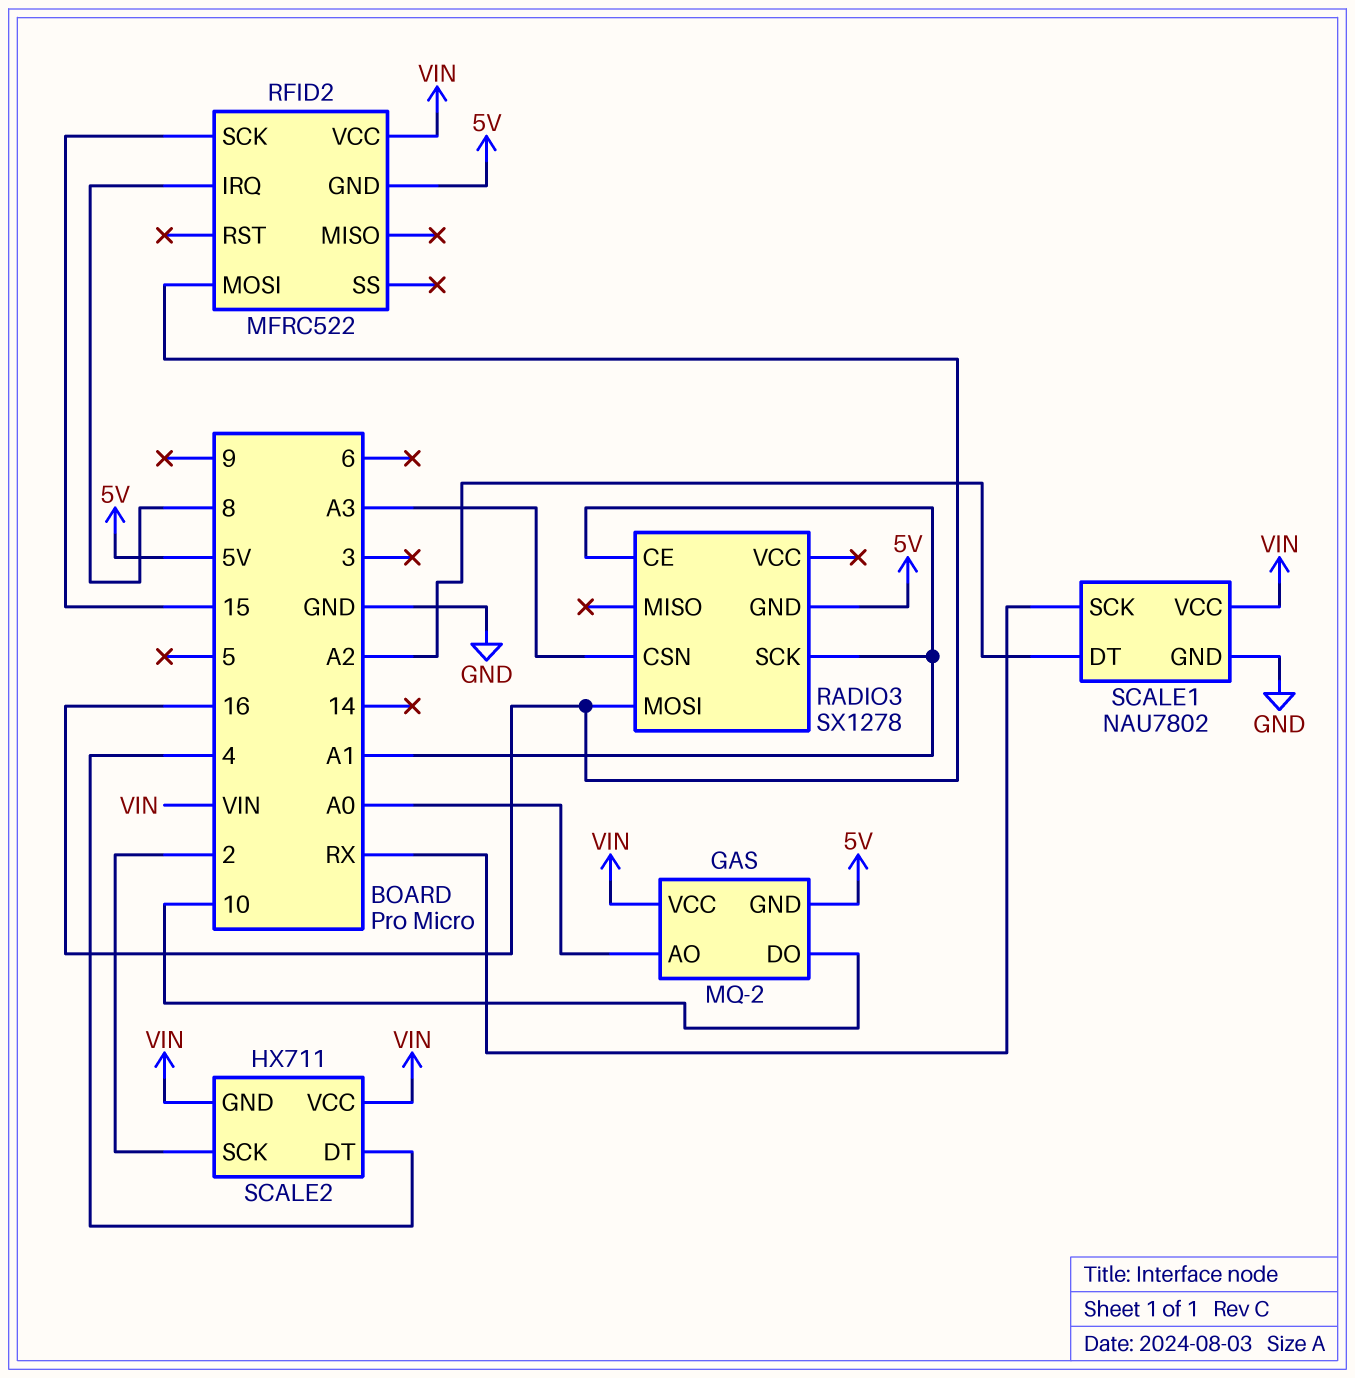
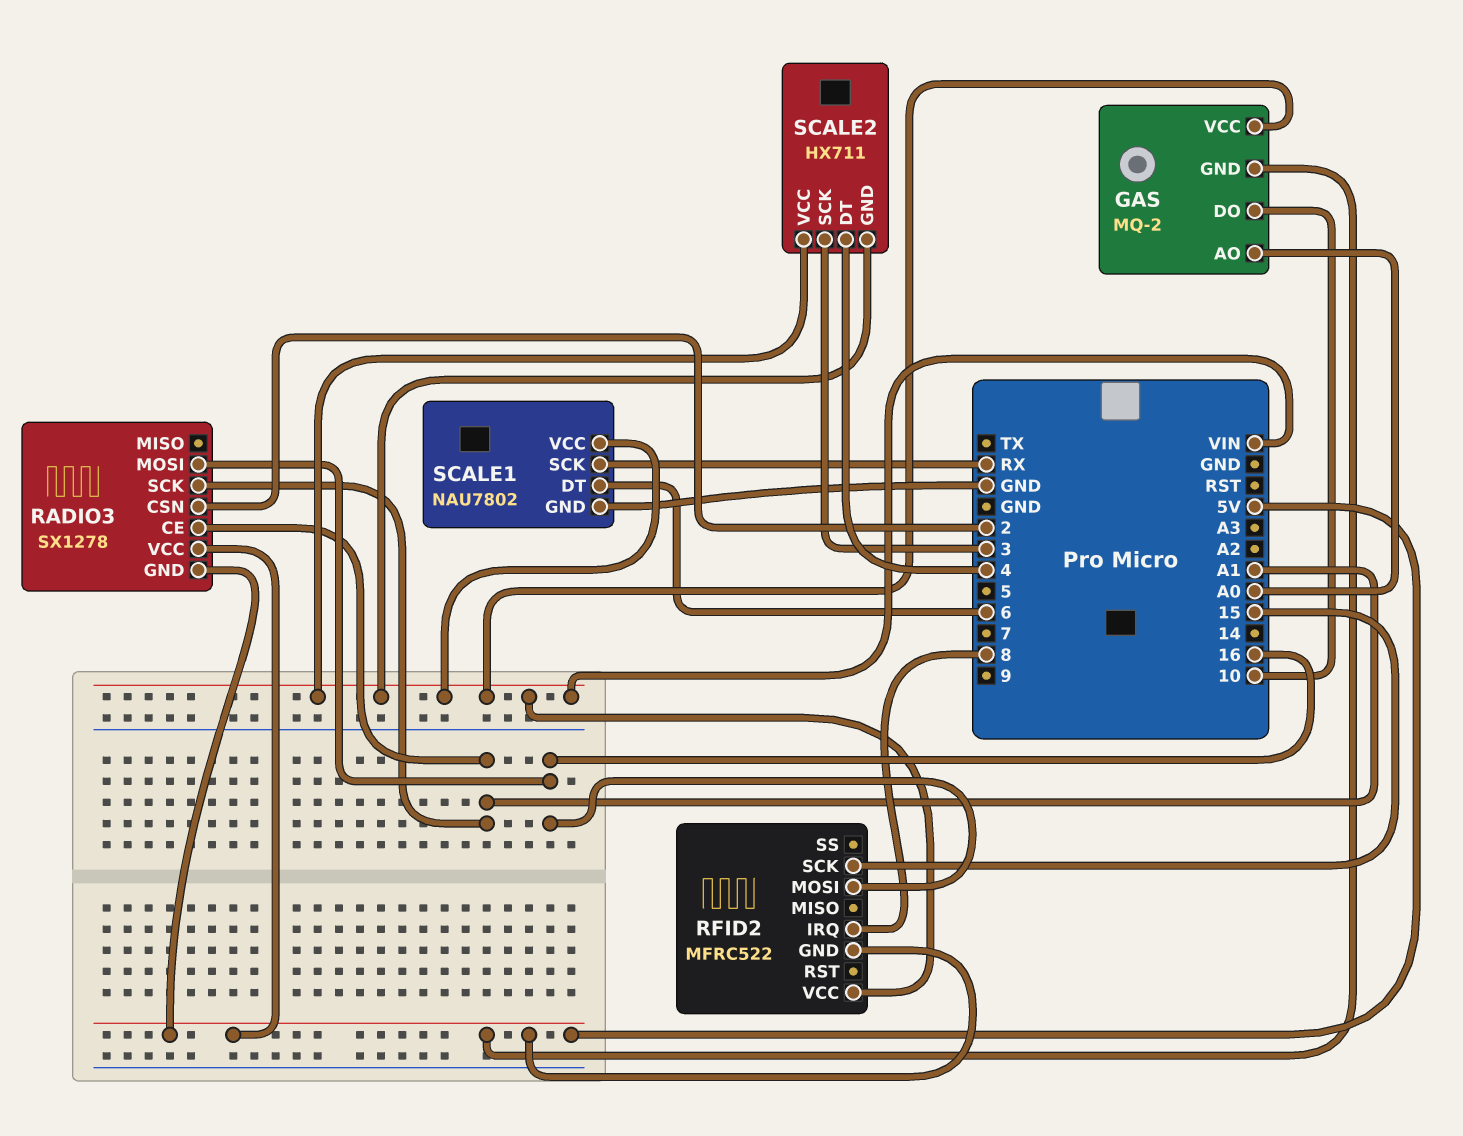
RADIO3 pin CSN: A3 -> 2
RADIO3 pin VCC: none -> 5V
SCALE1 pin DT: A2 -> 6
SCALE2 pin SCK: 2 -> 3

